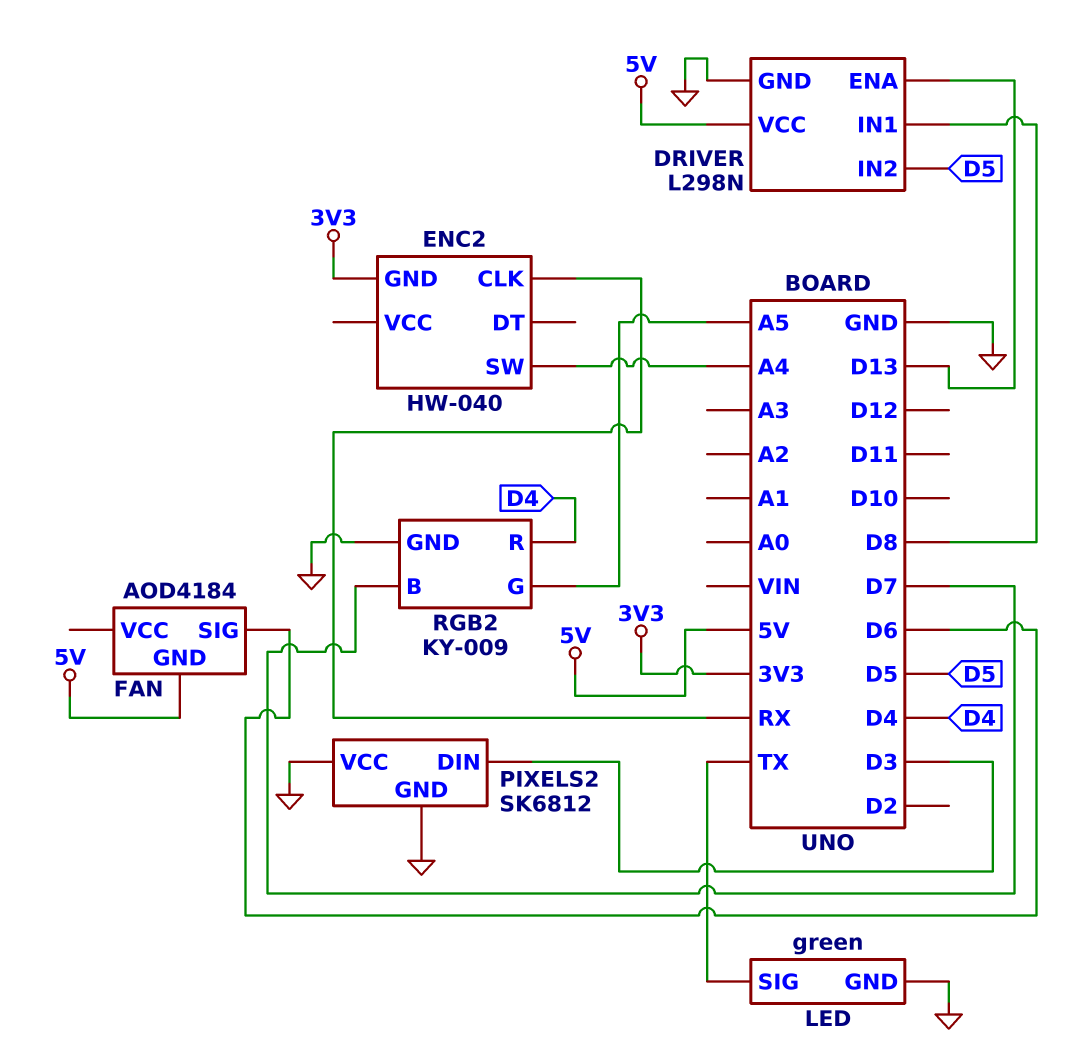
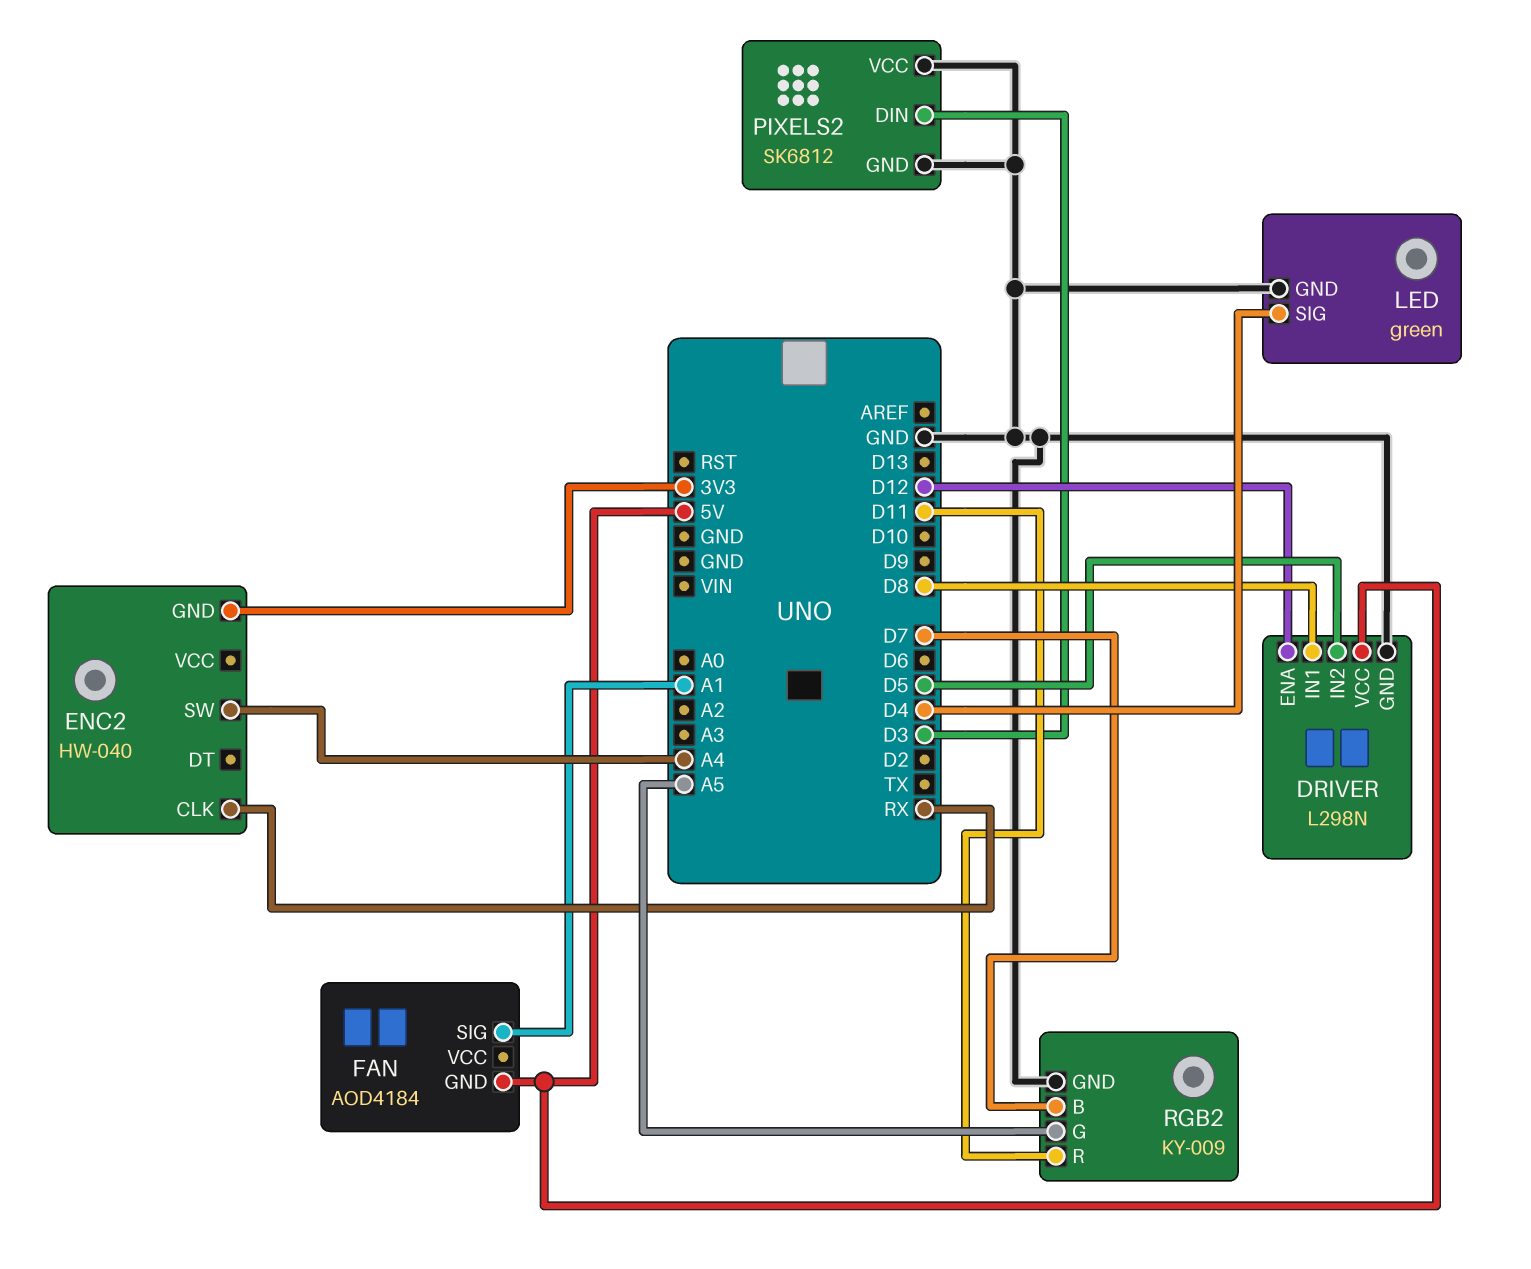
DRIVER pin ENA: D13 -> D12
FAN pin SIG: D6 -> A1
LED pin SIG: TX -> D4
RGB2 pin R: D4 -> D11

